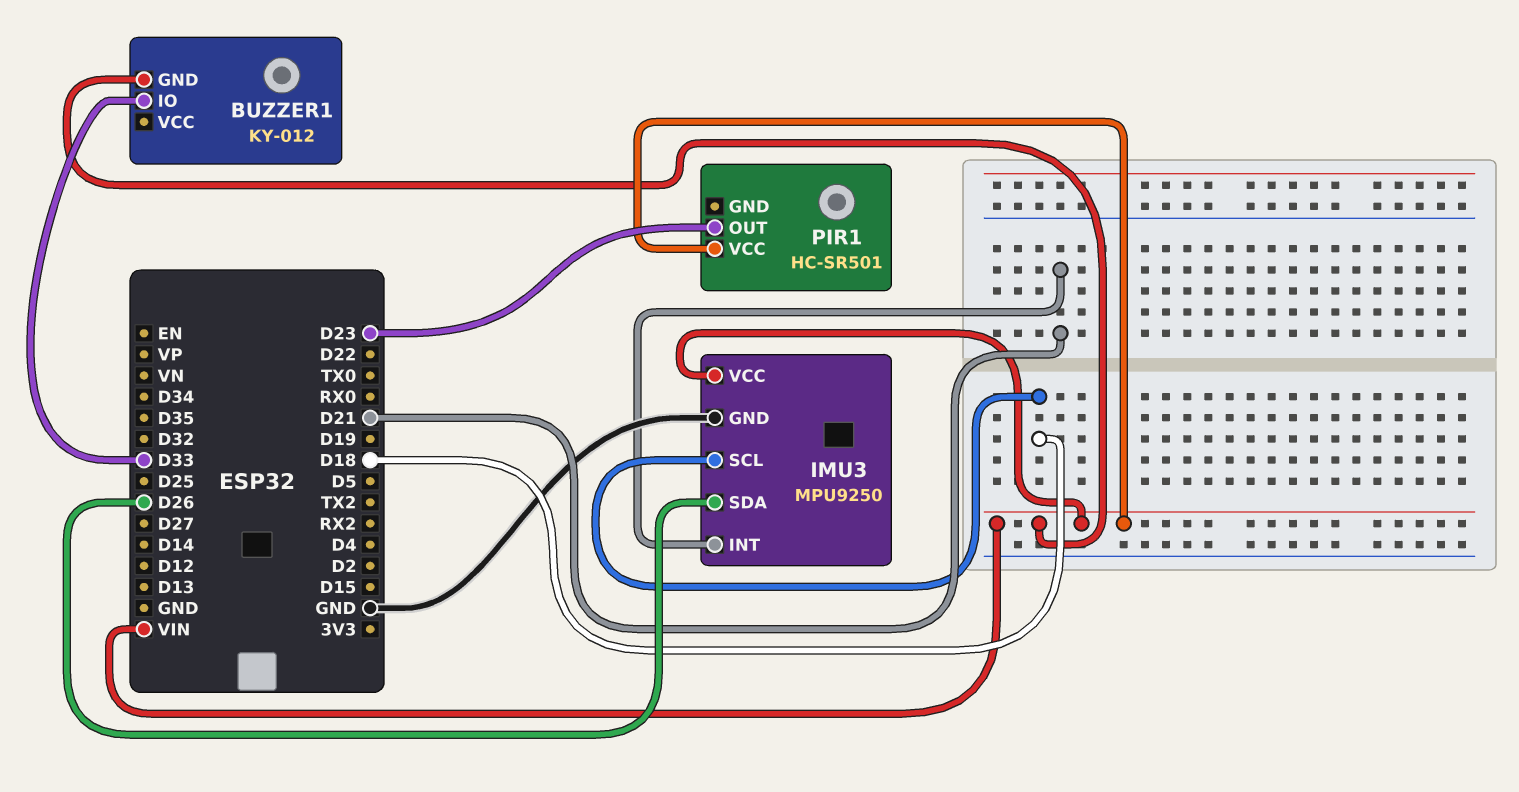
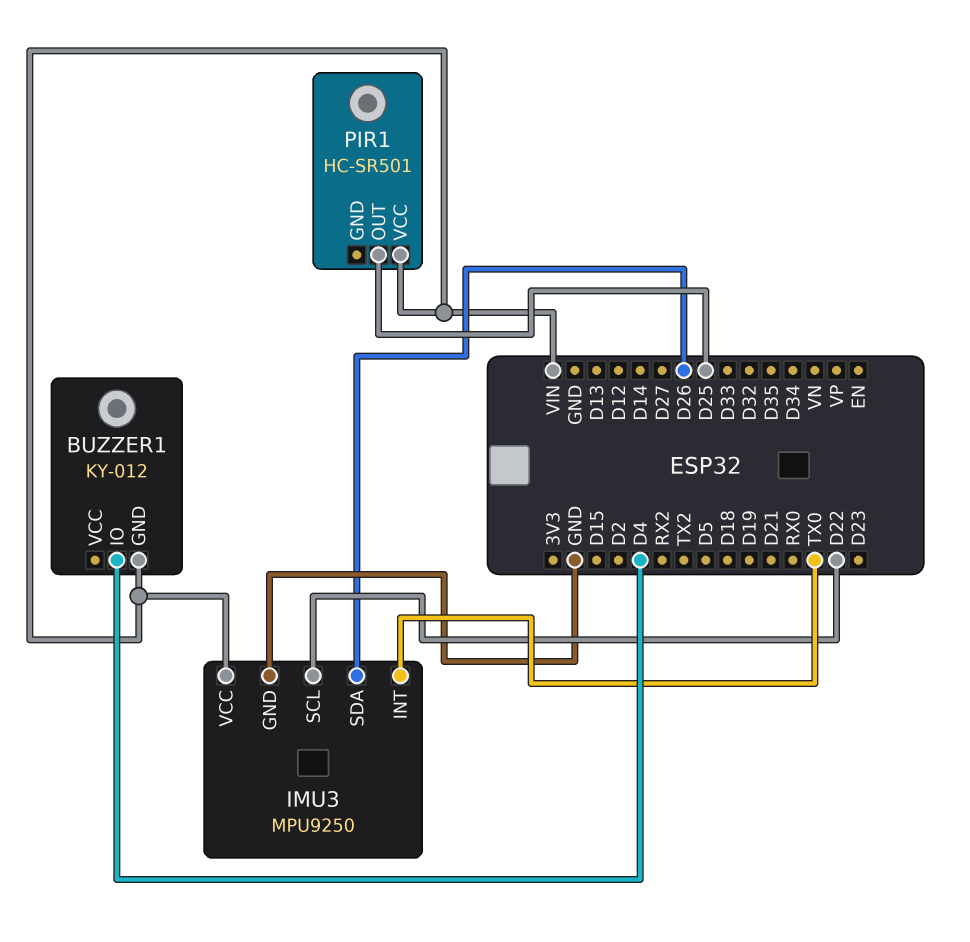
BUZZER1 pin IO: D33 -> D4
IMU3 pin INT: D21 -> TX0
IMU3 pin SCL: D18 -> D22
PIR1 pin OUT: D23 -> D25

